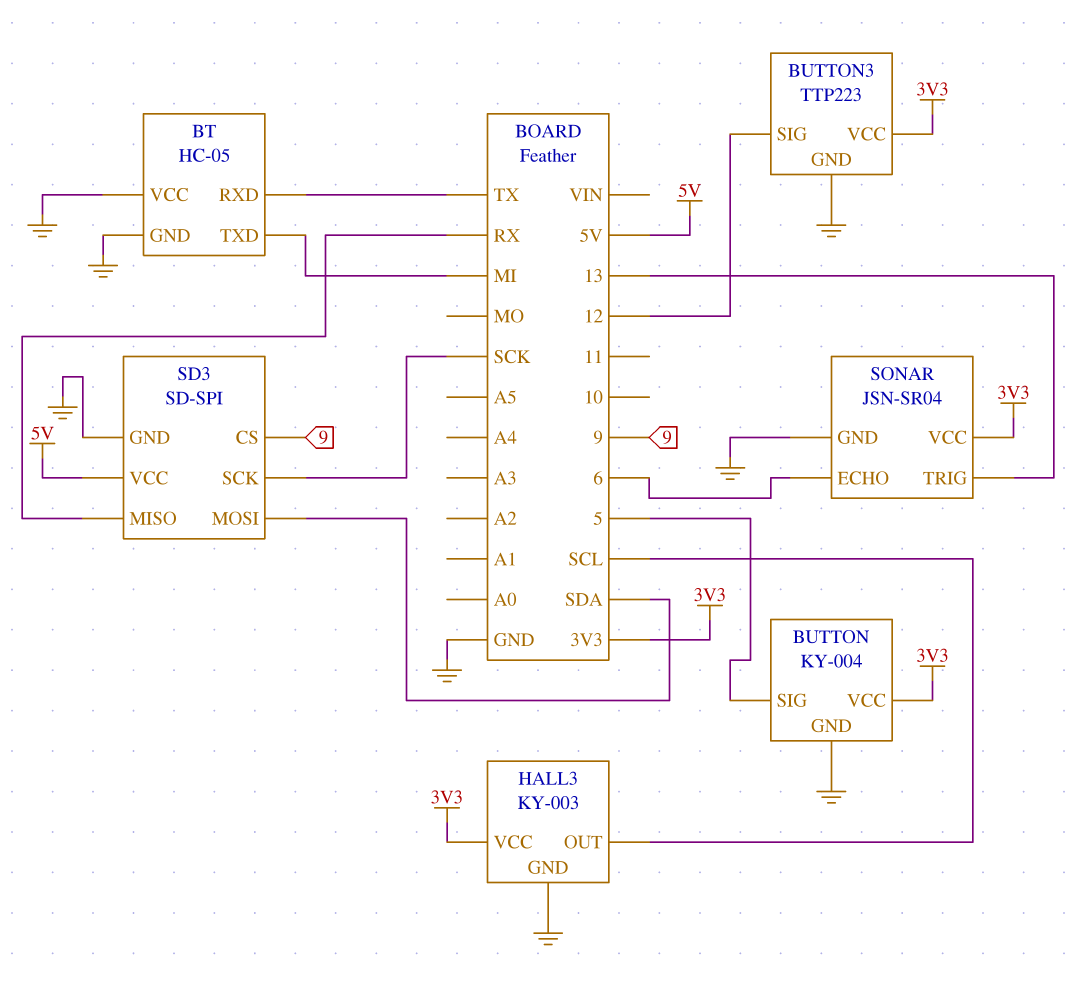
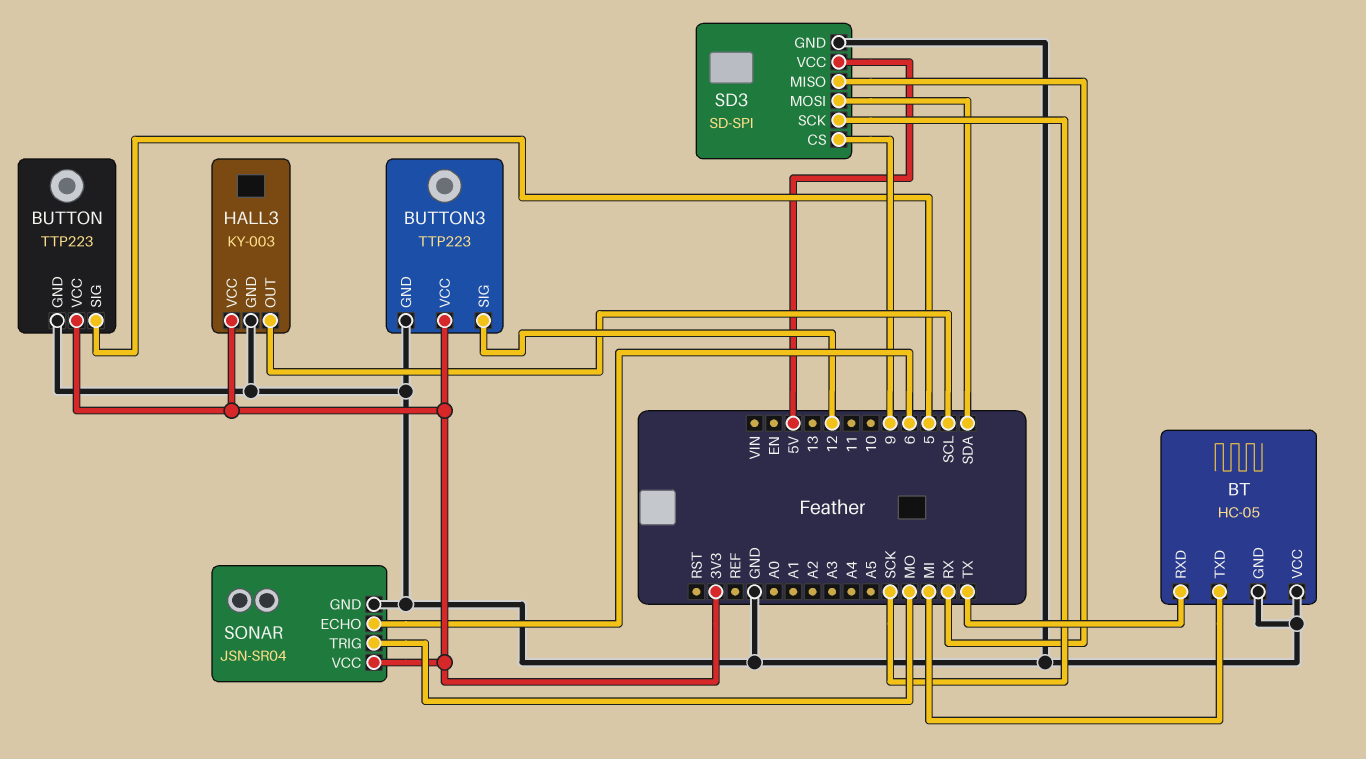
BUTTON: KY-004 -> TTP223
SONAR pin TRIG: 13 -> MO

